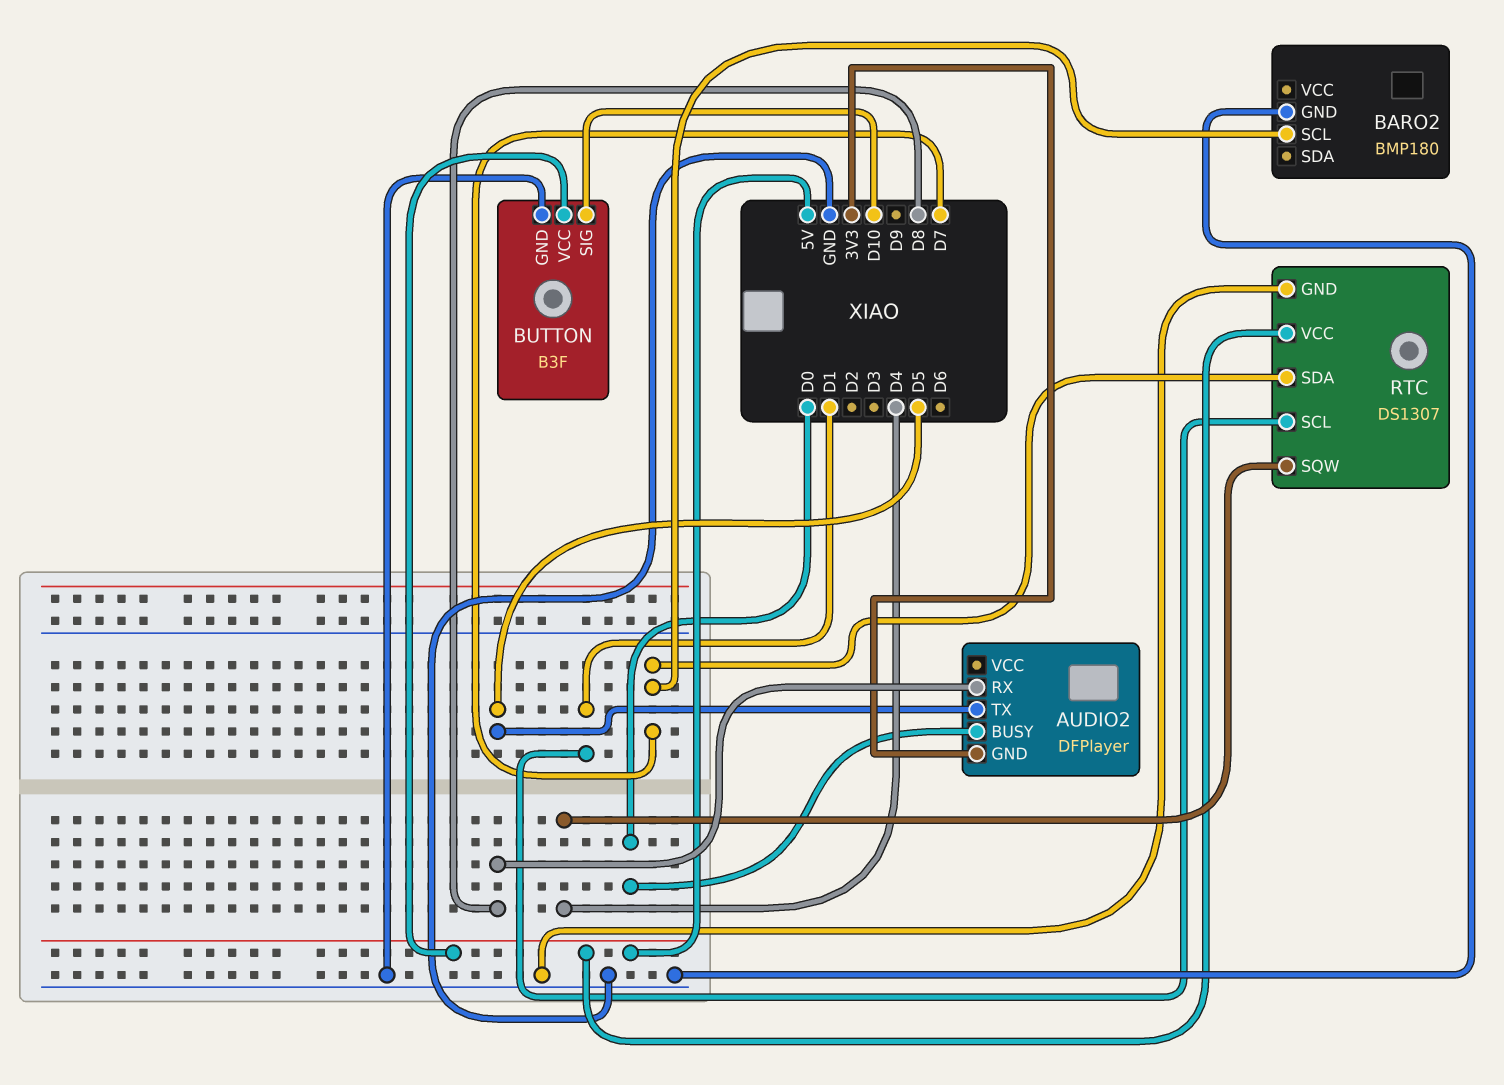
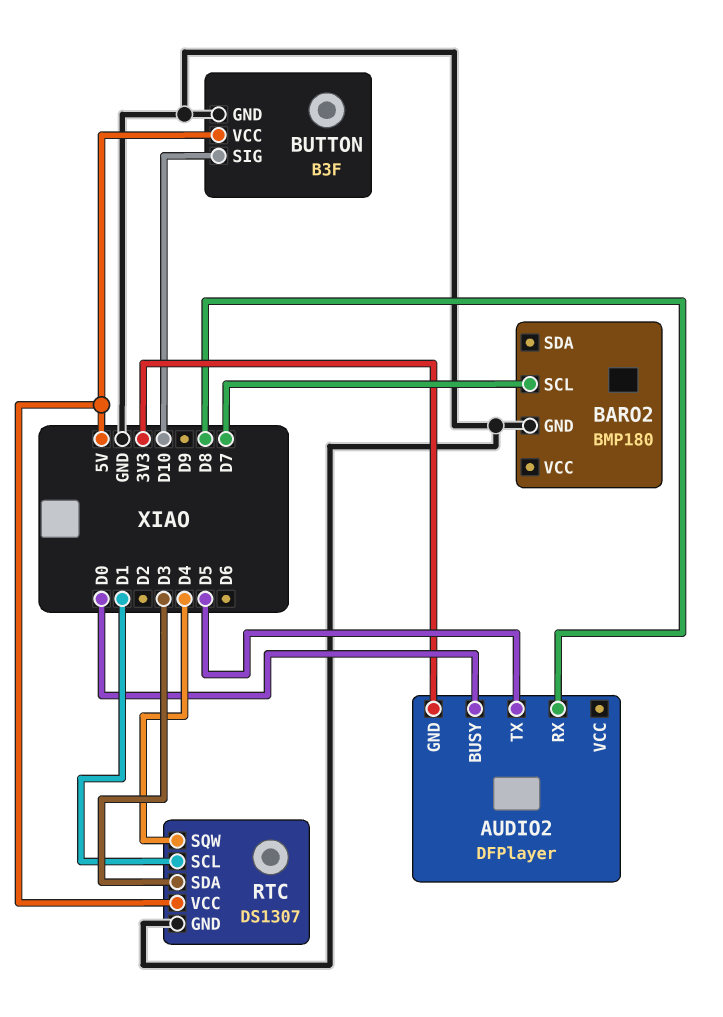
RTC pin SDA: D7 -> D3

